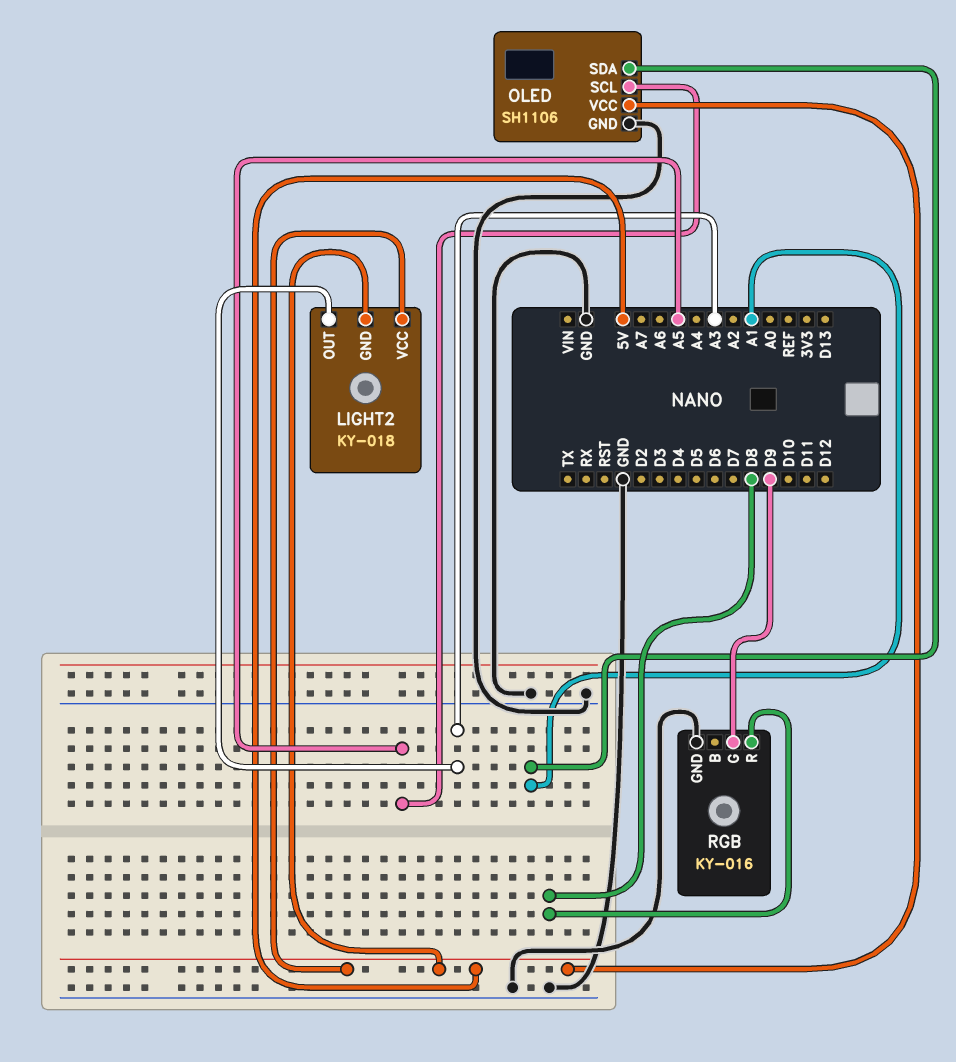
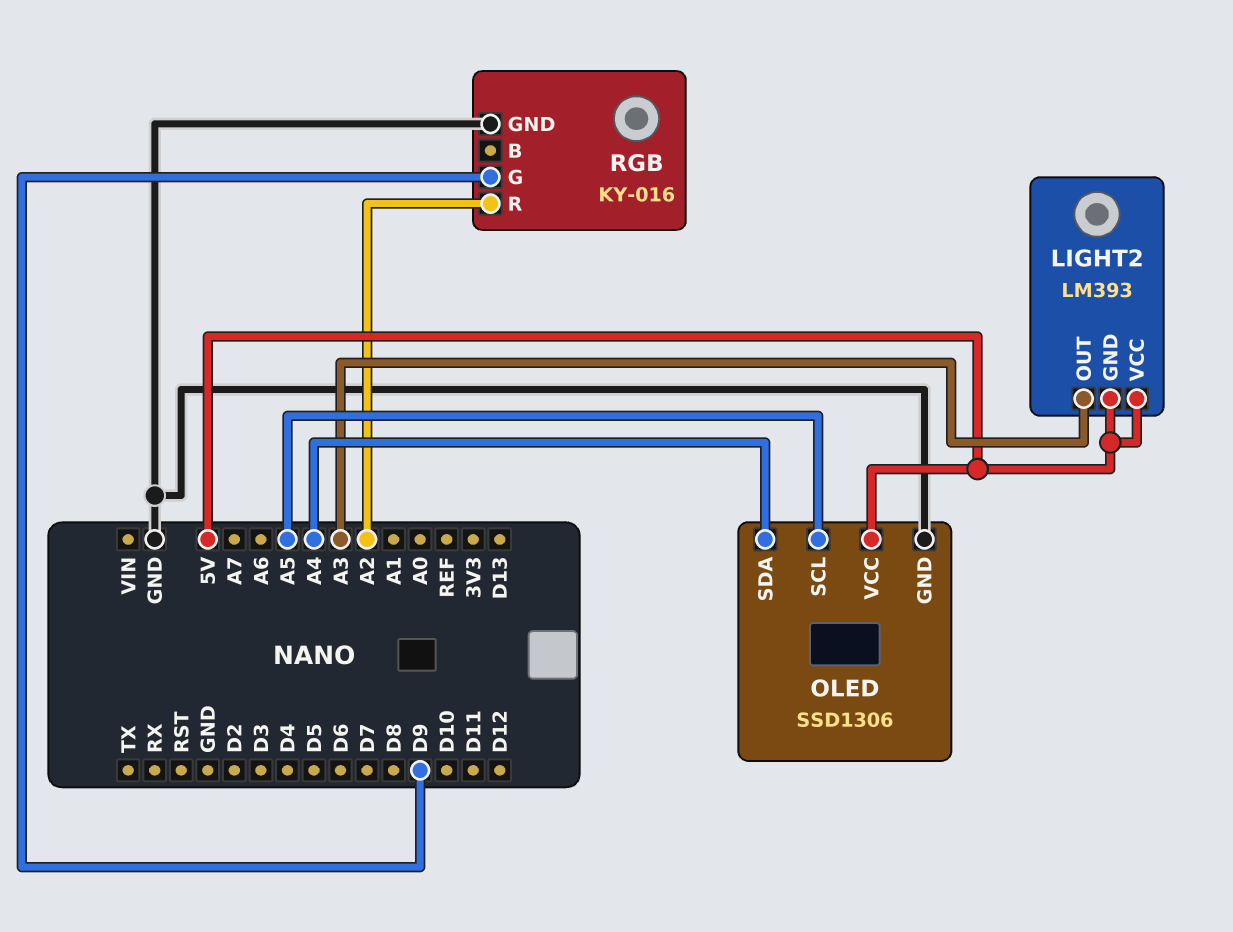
LIGHT2: KY-018 -> LM393
OLED: SH1106 -> SSD1306
OLED pin SDA: A1 -> A4
RGB pin R: D8 -> A2

